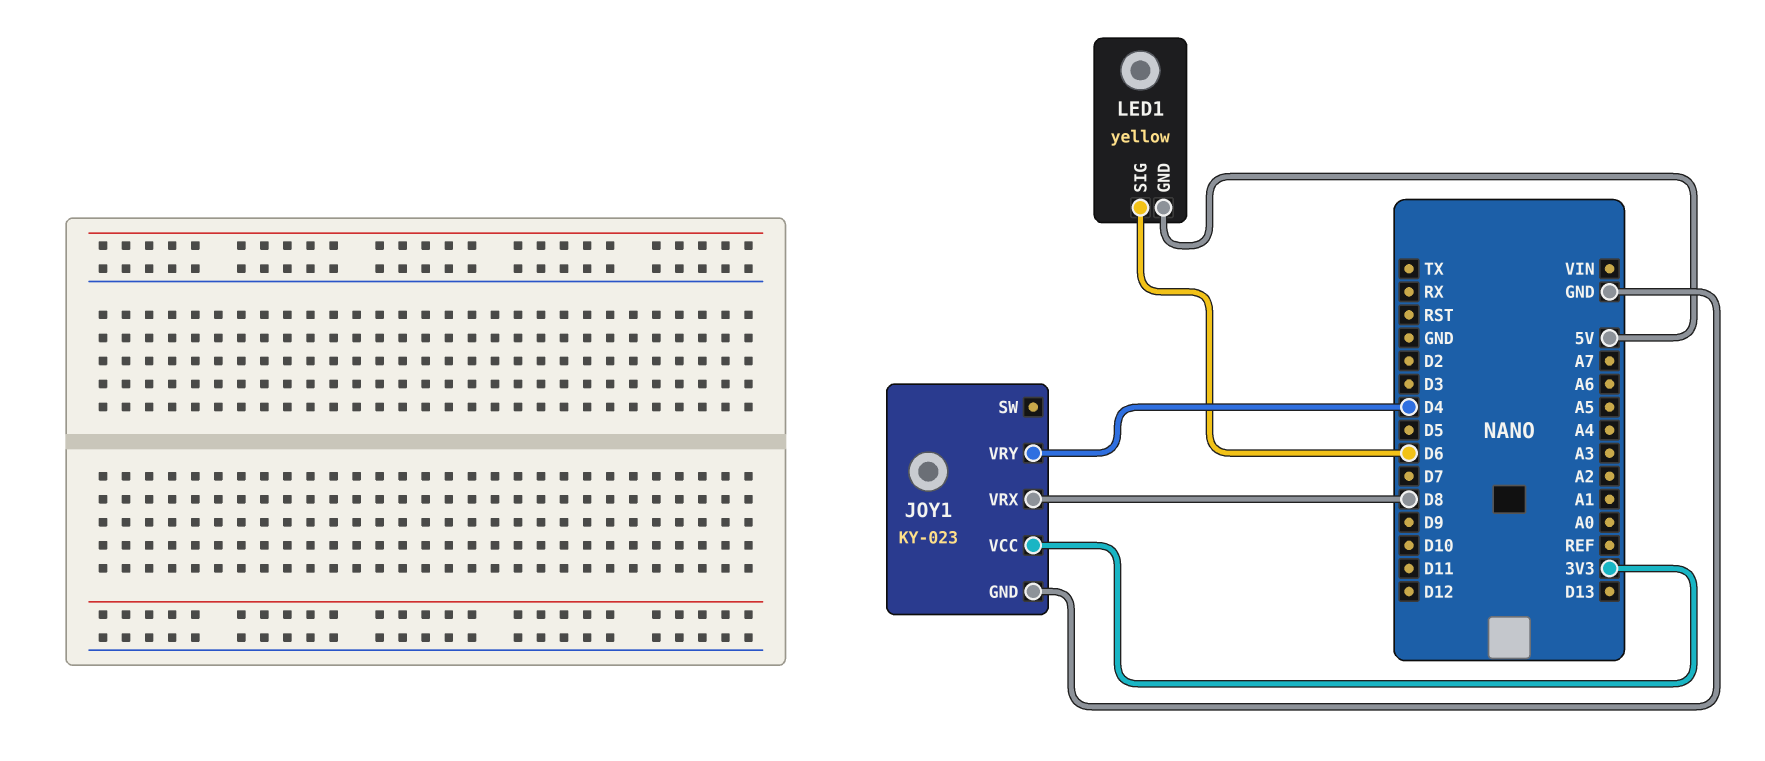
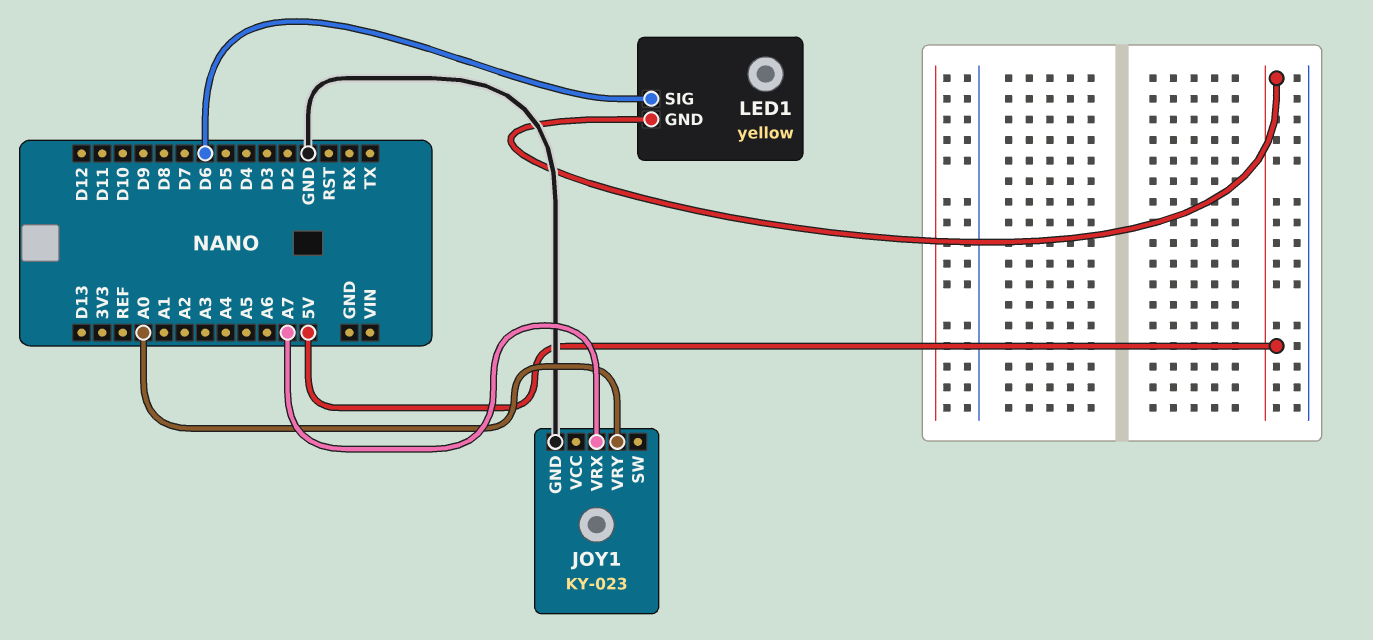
JOY1 pin VCC: 3V3 -> none
JOY1 pin VRX: D8 -> A7
JOY1 pin VRY: D4 -> A0

